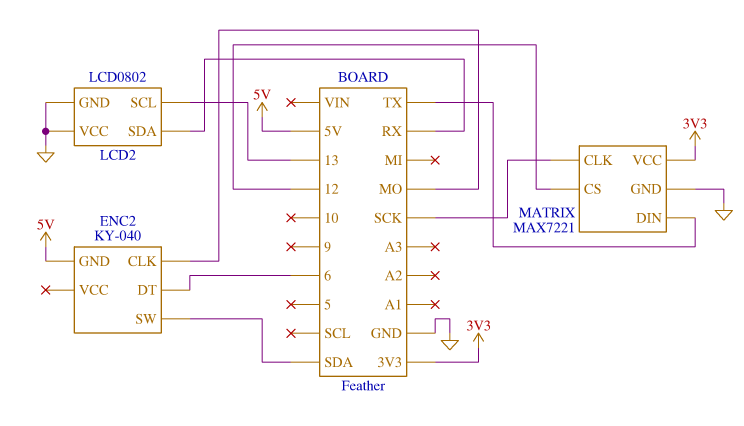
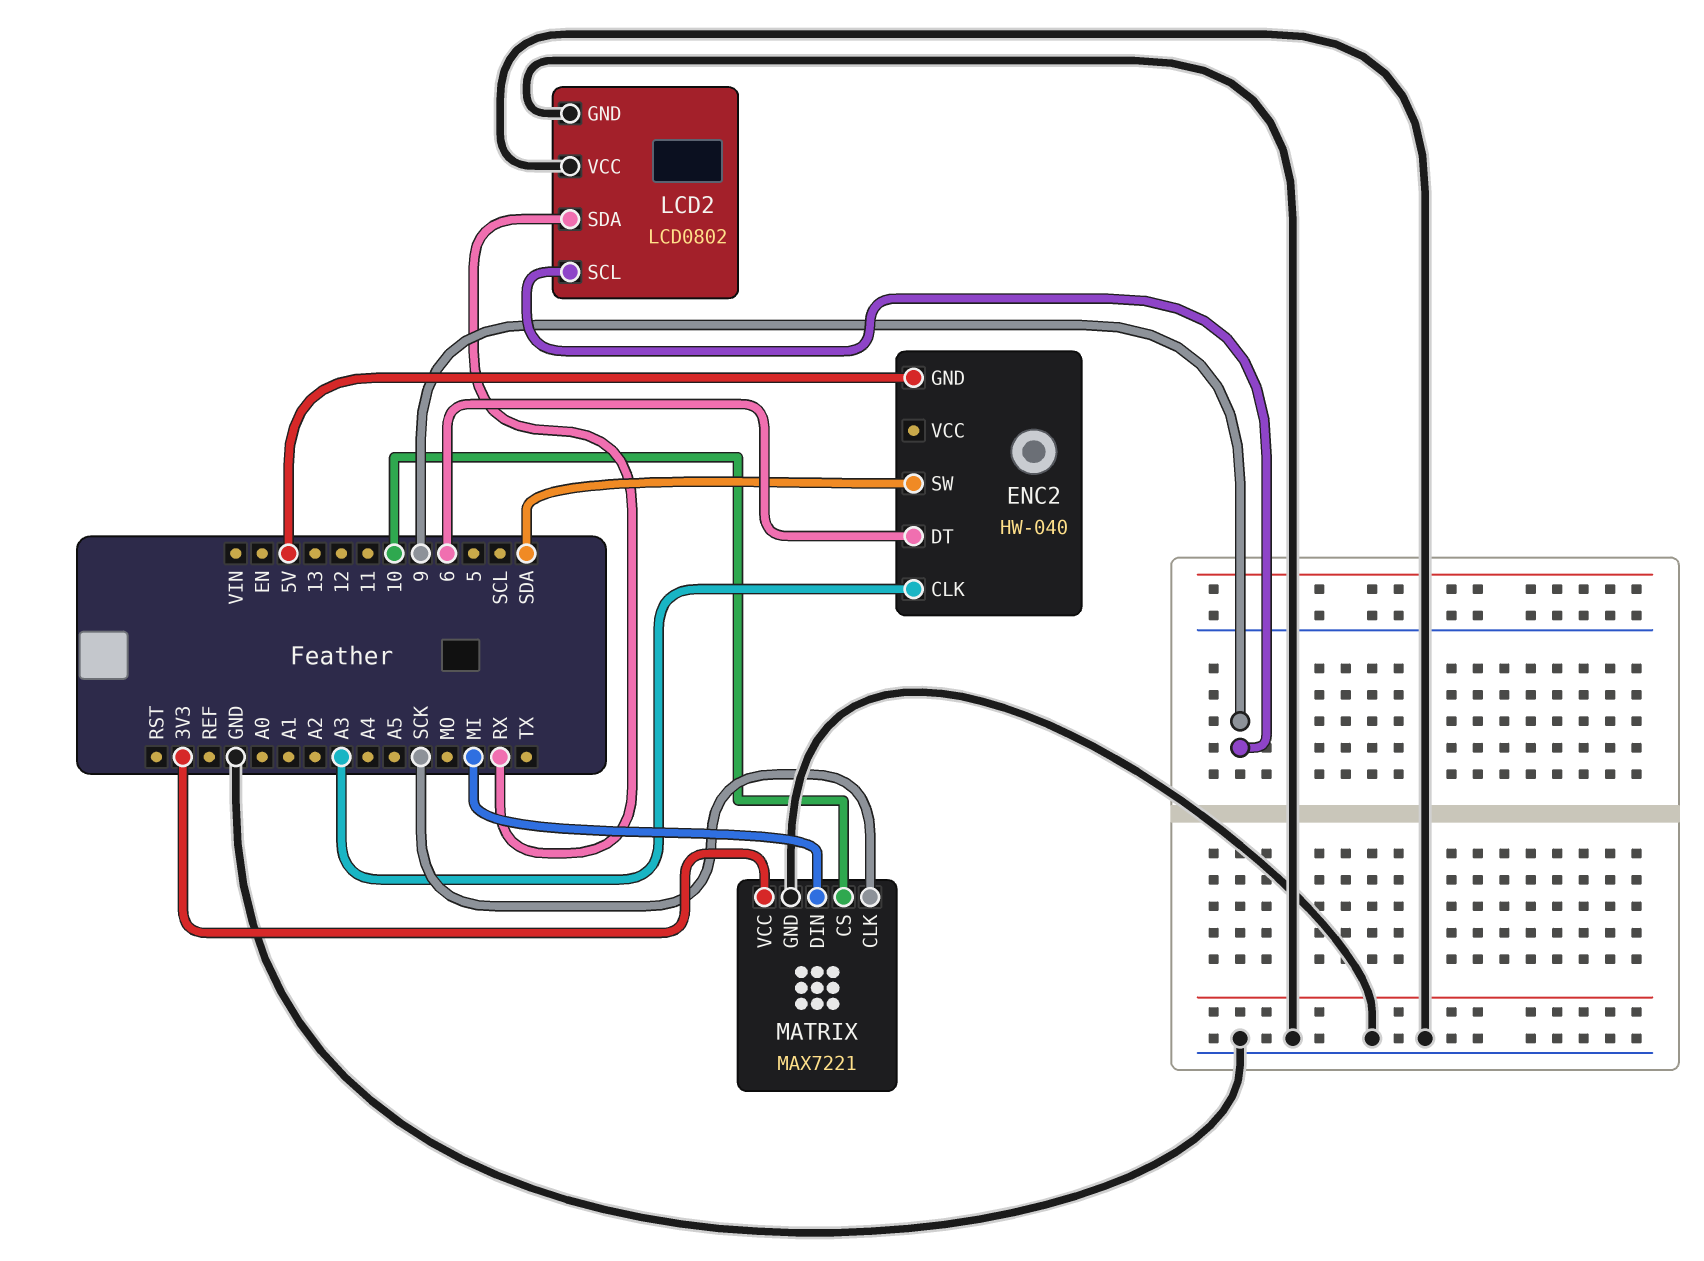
ENC2: KY-040 -> HW-040
ENC2 pin CLK: MO -> A3
LCD2 pin SCL: 13 -> 9
MATRIX pin CS: 12 -> 10
MATRIX pin DIN: TX -> MI

